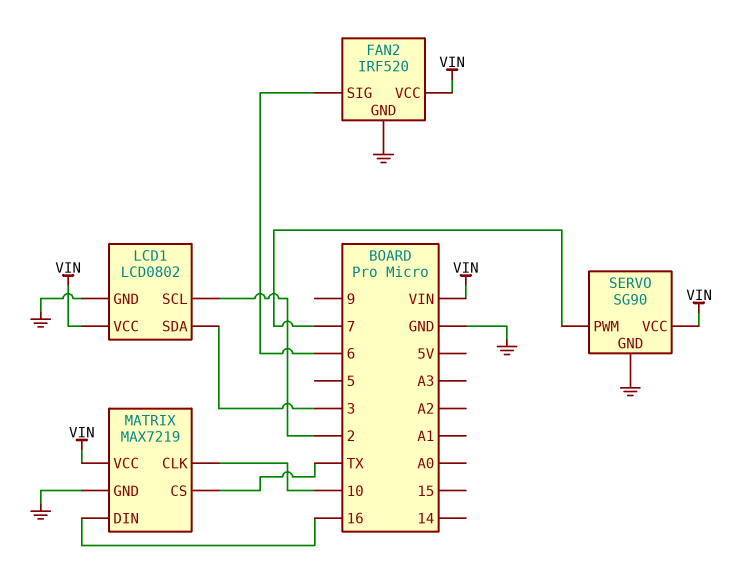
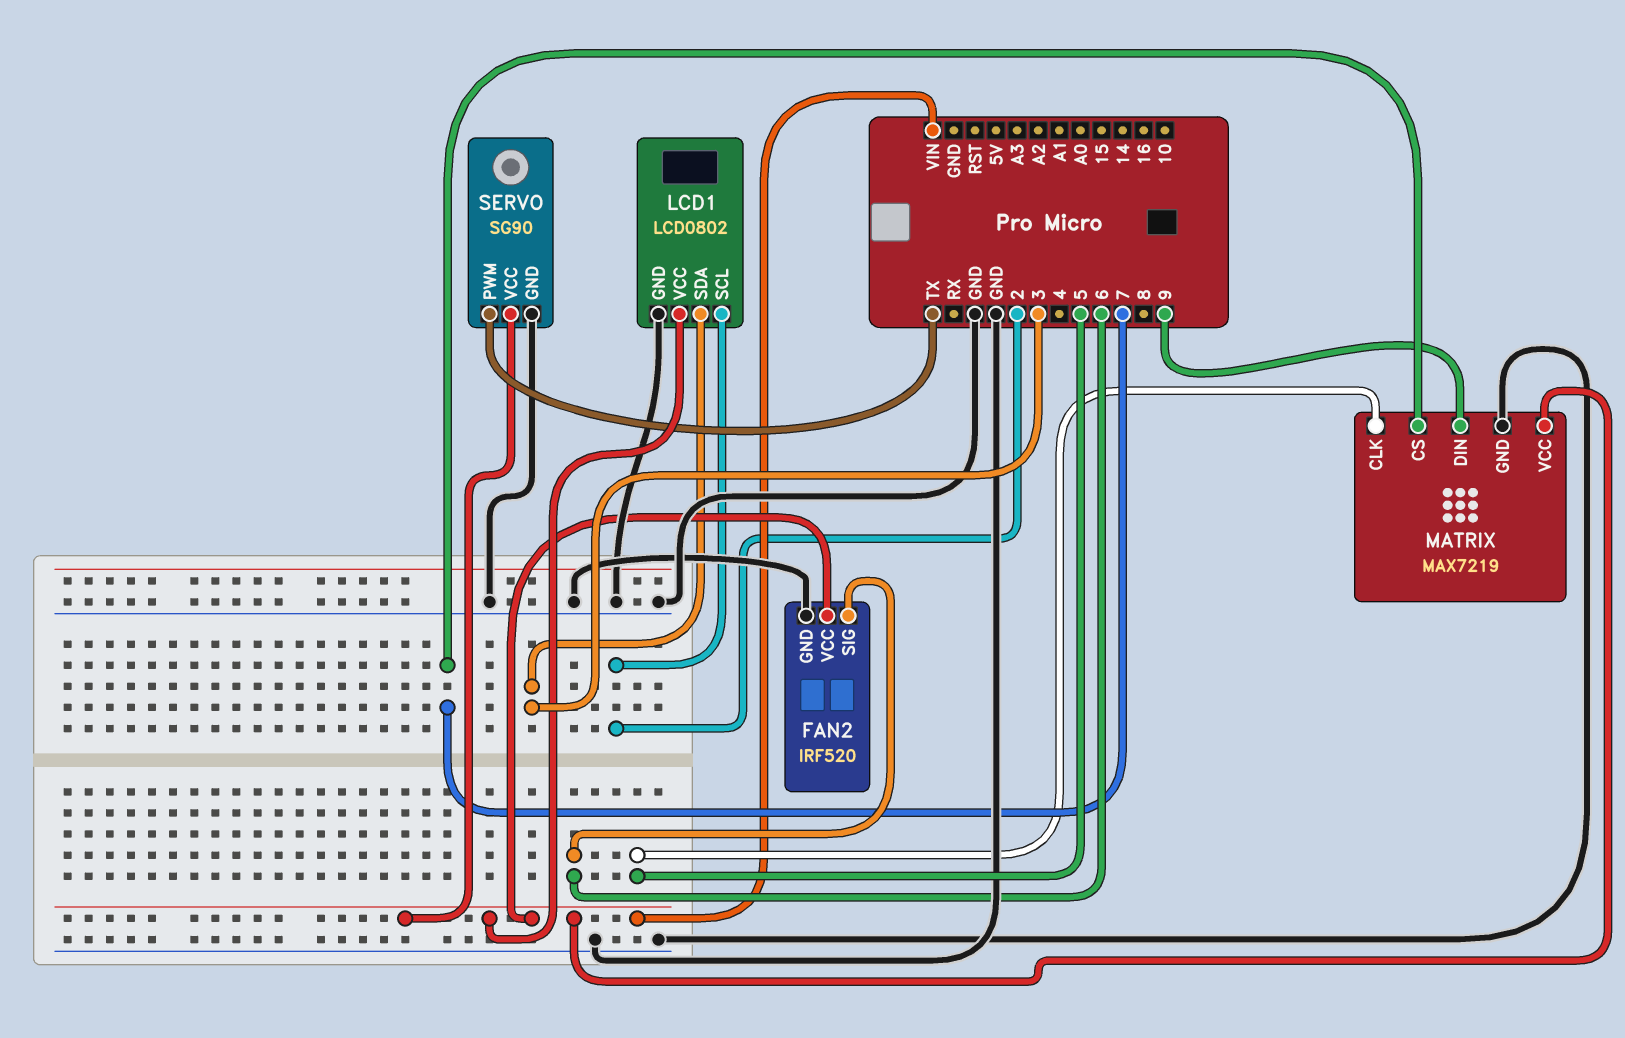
MATRIX pin CLK: 10 -> 5
MATRIX pin CS: TX -> 7
MATRIX pin DIN: 16 -> 9
SERVO pin PWM: 7 -> TX

